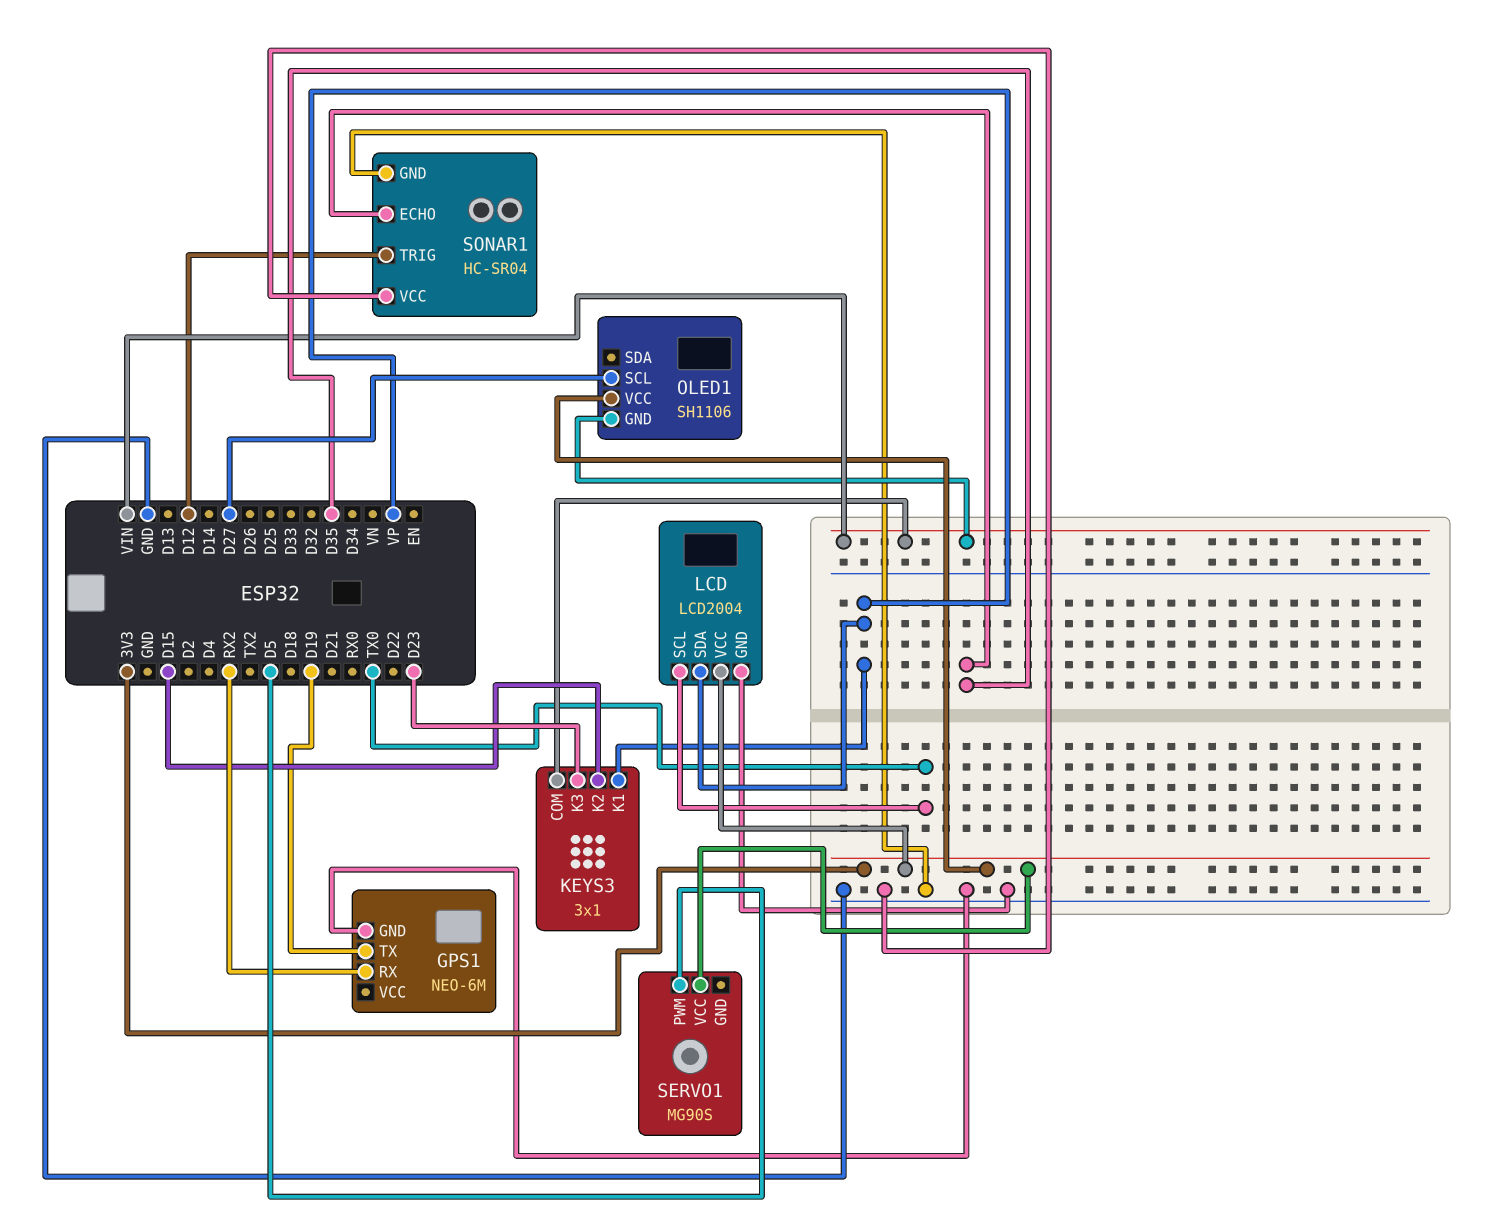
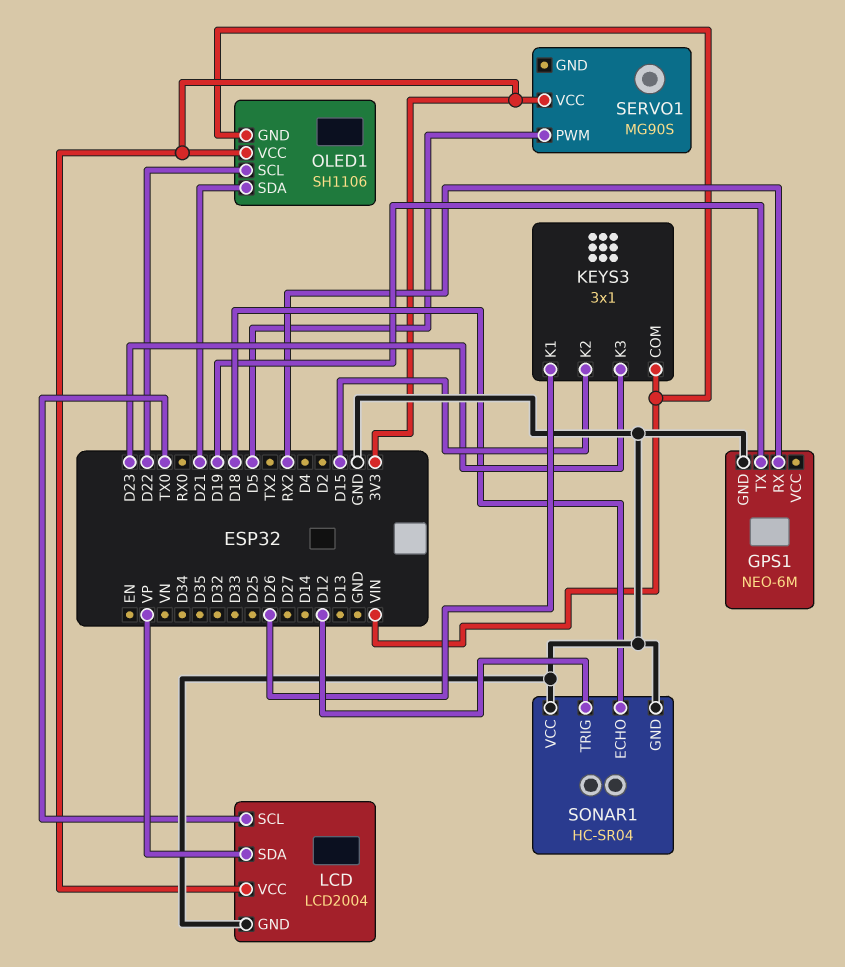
KEYS3 pin K1: VP -> D26
OLED1 pin SCL: D27 -> D22
OLED1 pin SDA: none -> D21
SONAR1 pin ECHO: D35 -> D18

